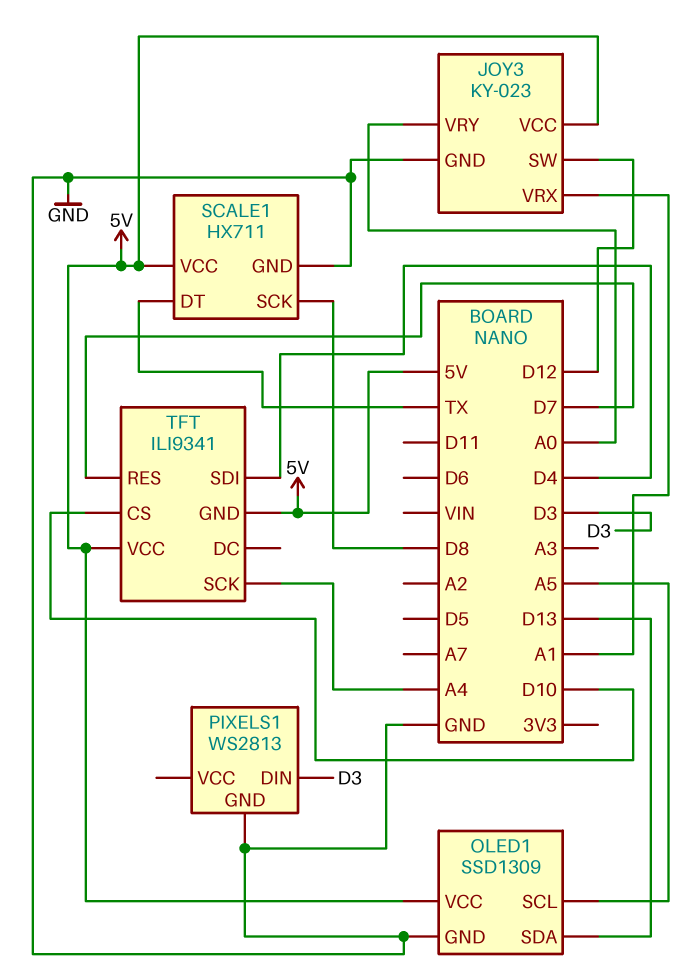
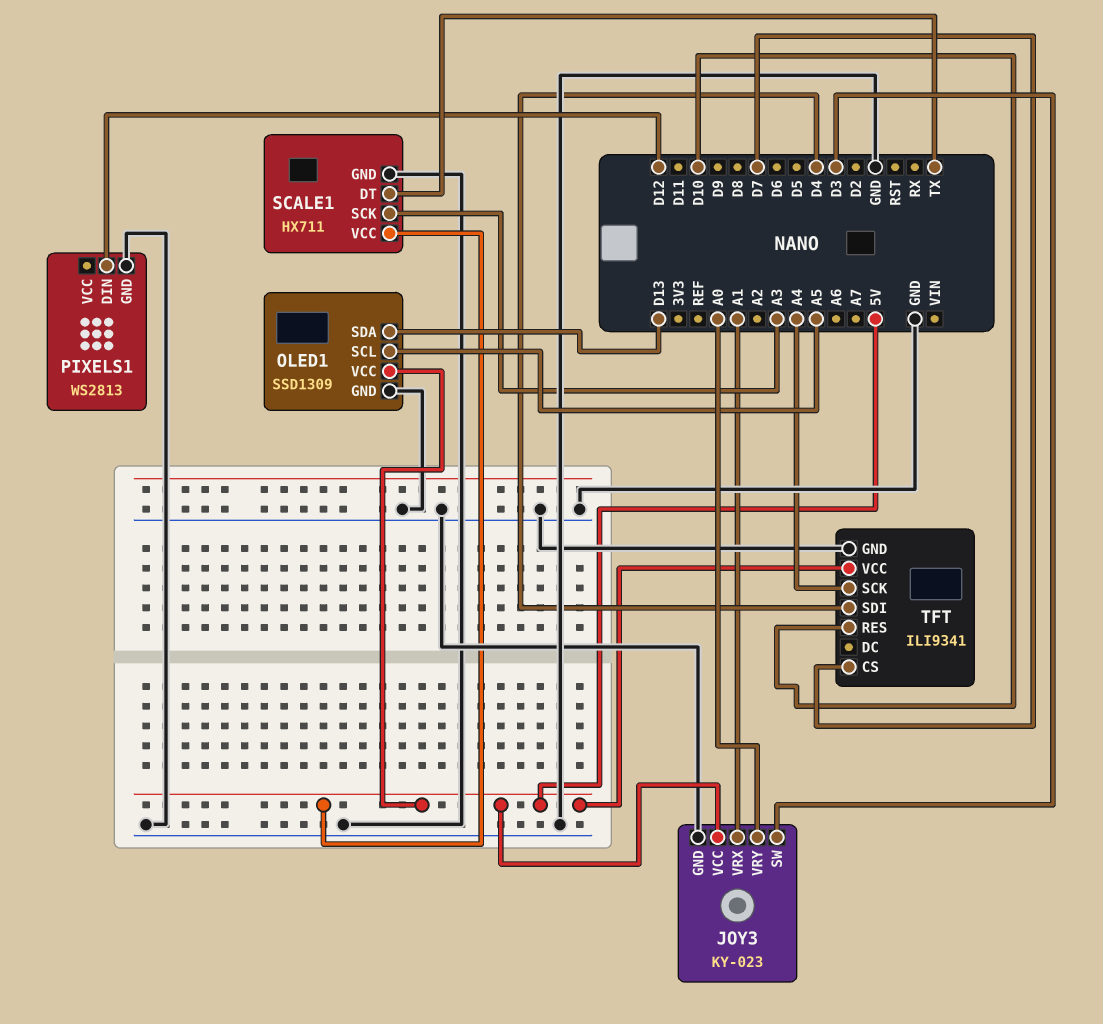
JOY3 pin SW: D12 -> D3
PIXELS1 pin DIN: D3 -> D12
SCALE1 pin SCK: D8 -> A3
TFT pin CS: D10 -> D7
TFT pin GND: 5V -> GND
TFT pin RES: D7 -> D10

